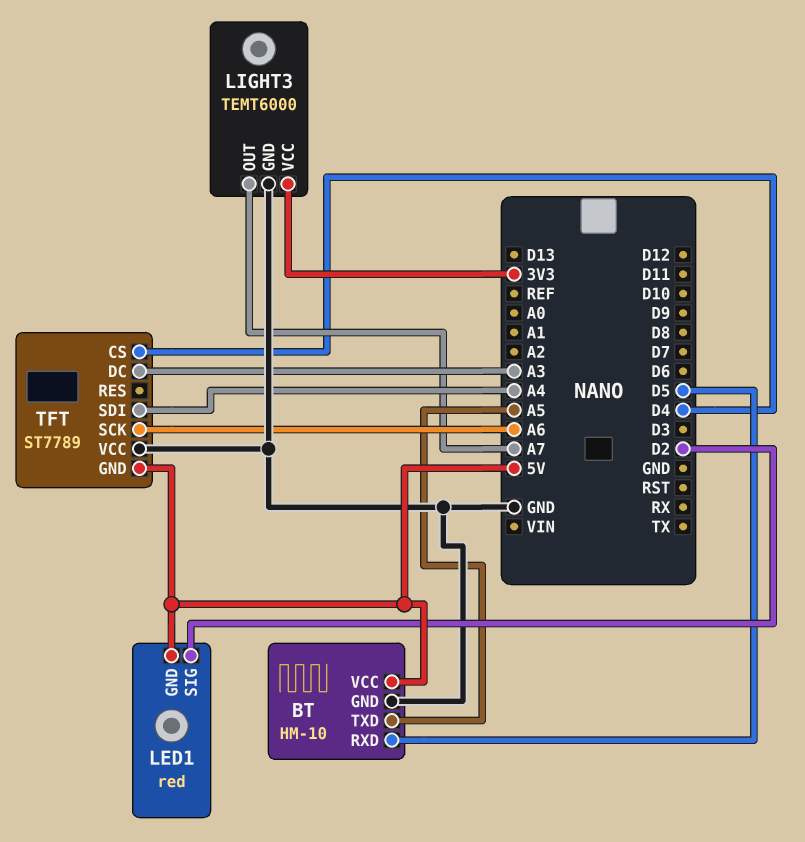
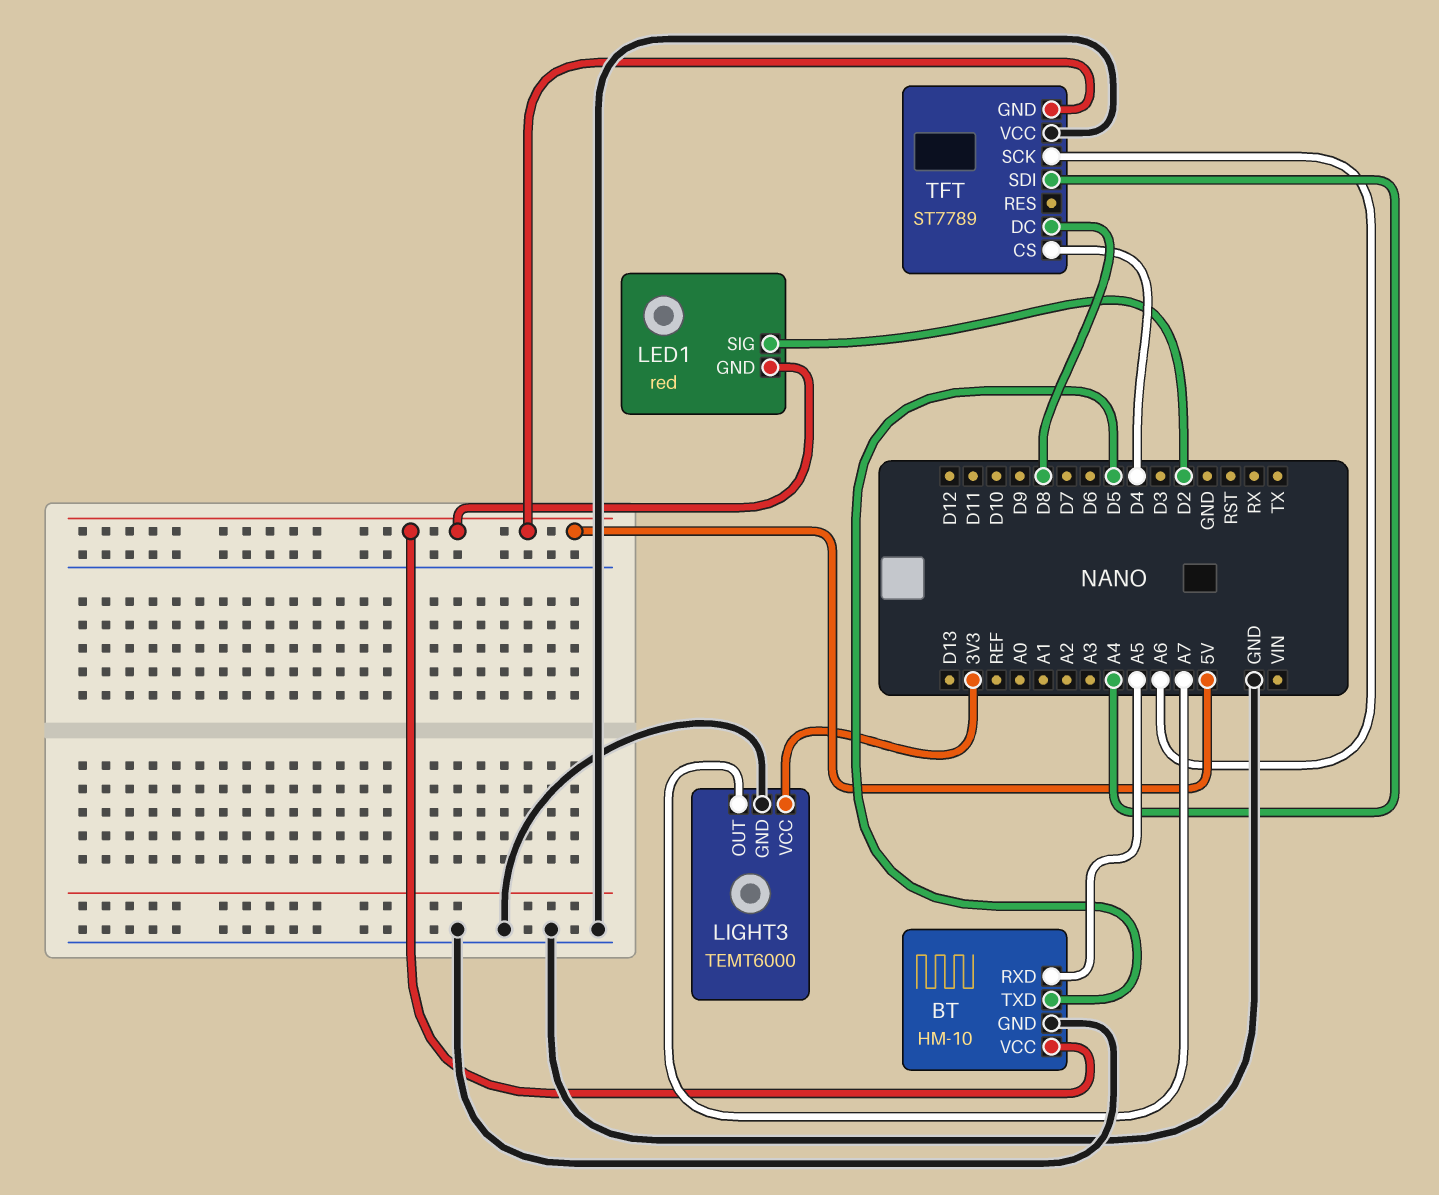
BT pin RXD: D5 -> A5
BT pin TXD: A5 -> D5
TFT pin DC: A3 -> D8

